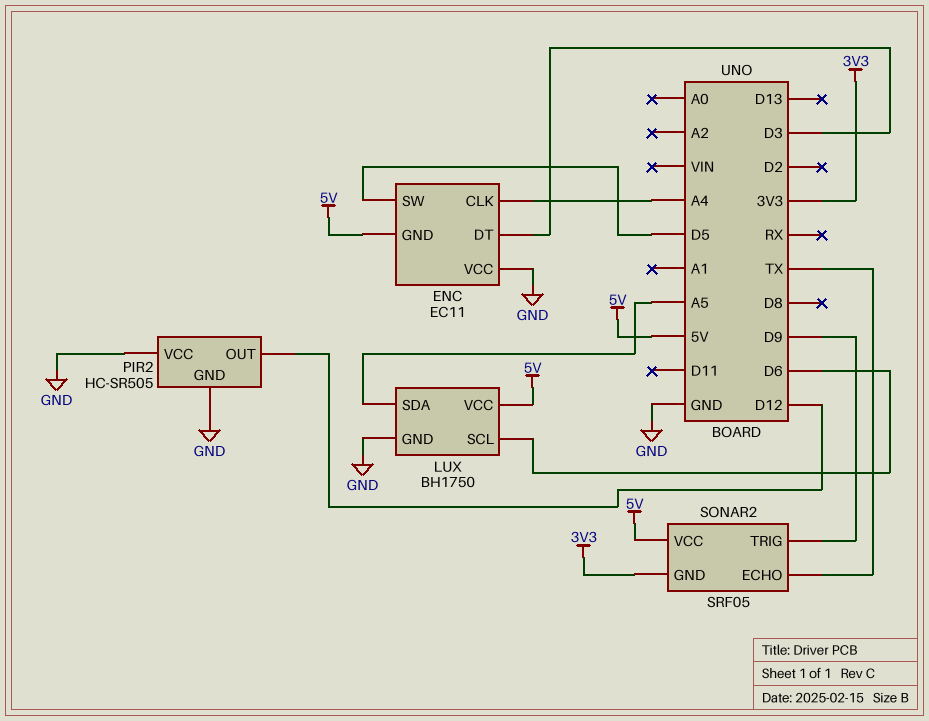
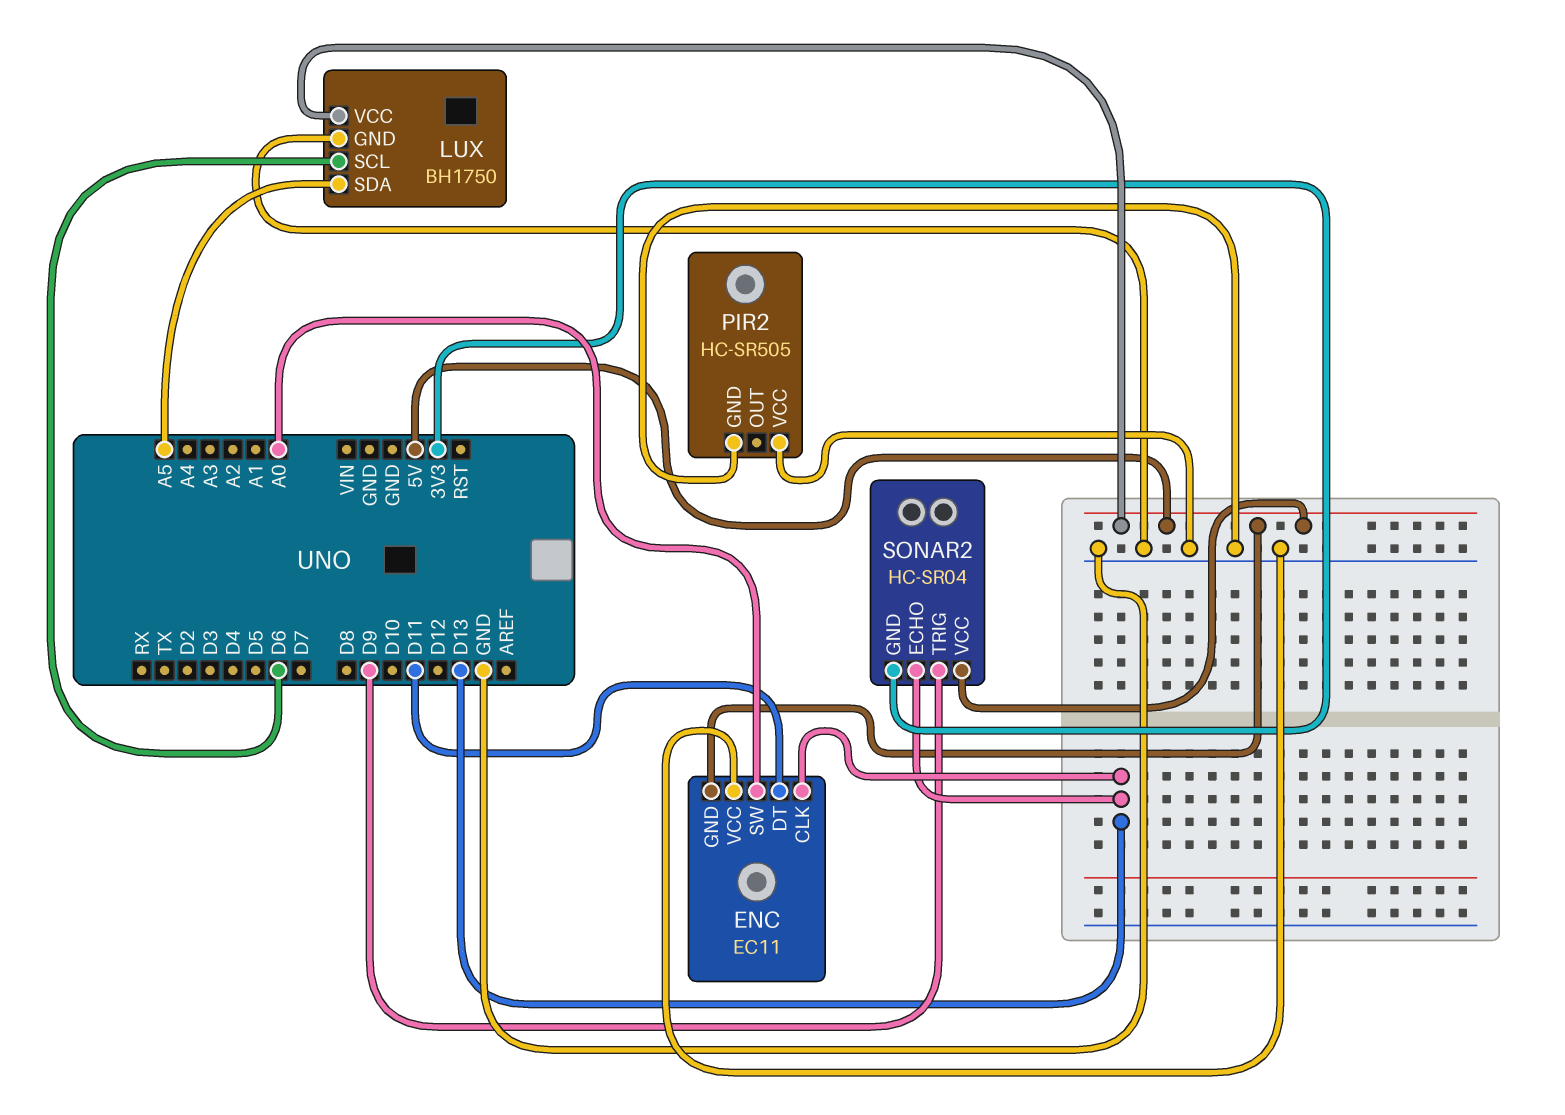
ENC pin CLK: A4 -> D13
ENC pin DT: D3 -> D11
ENC pin SW: D5 -> A0
PIR2 pin OUT: D12 -> none
SONAR2: SRF05 -> HC-SR04
SONAR2 pin ECHO: TX -> D13

